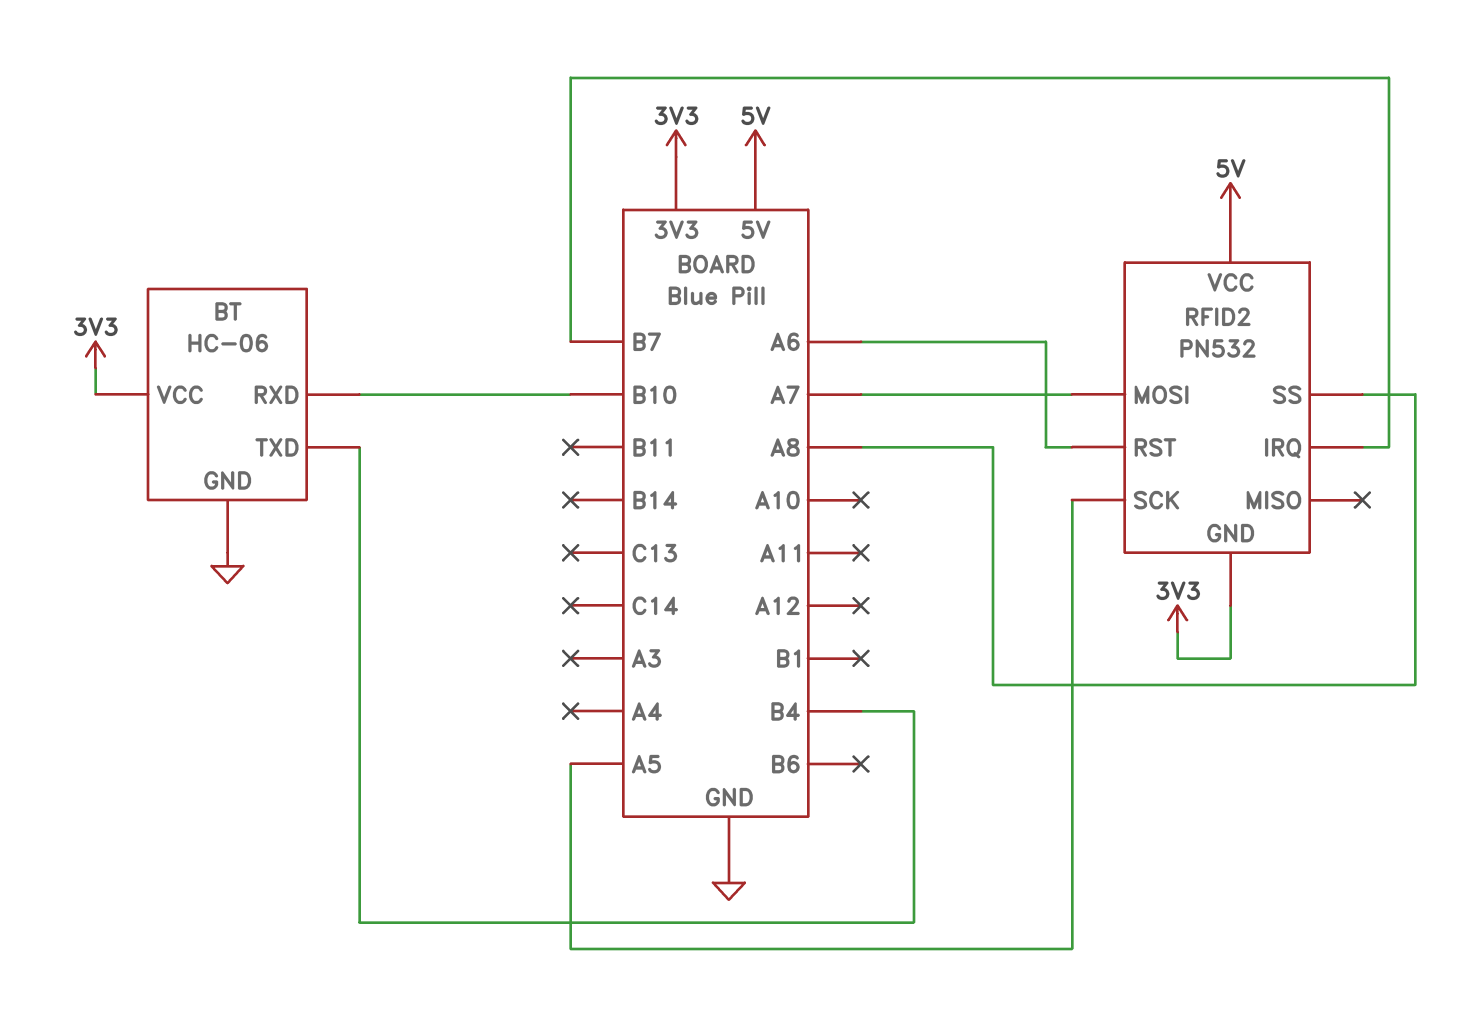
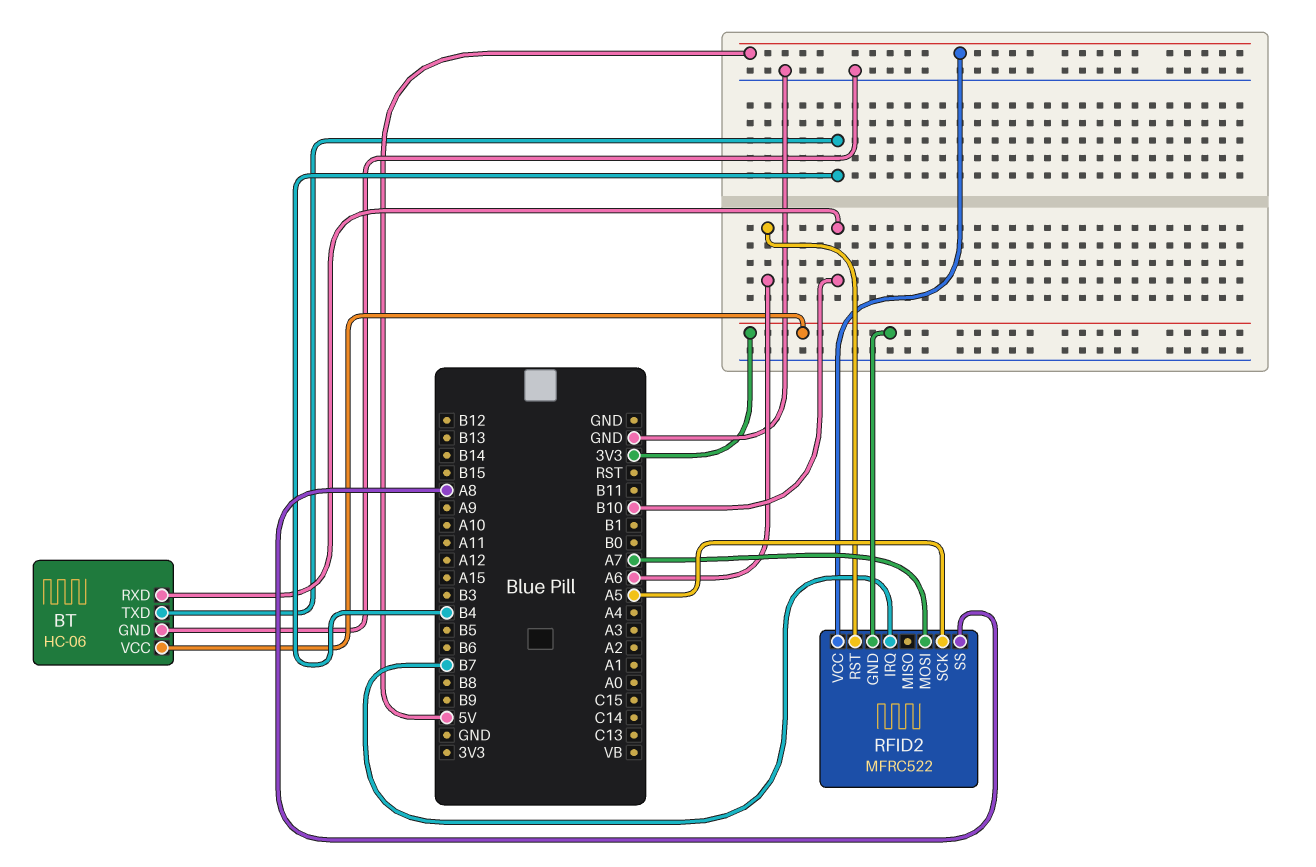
RFID2: PN532 -> MFRC522

